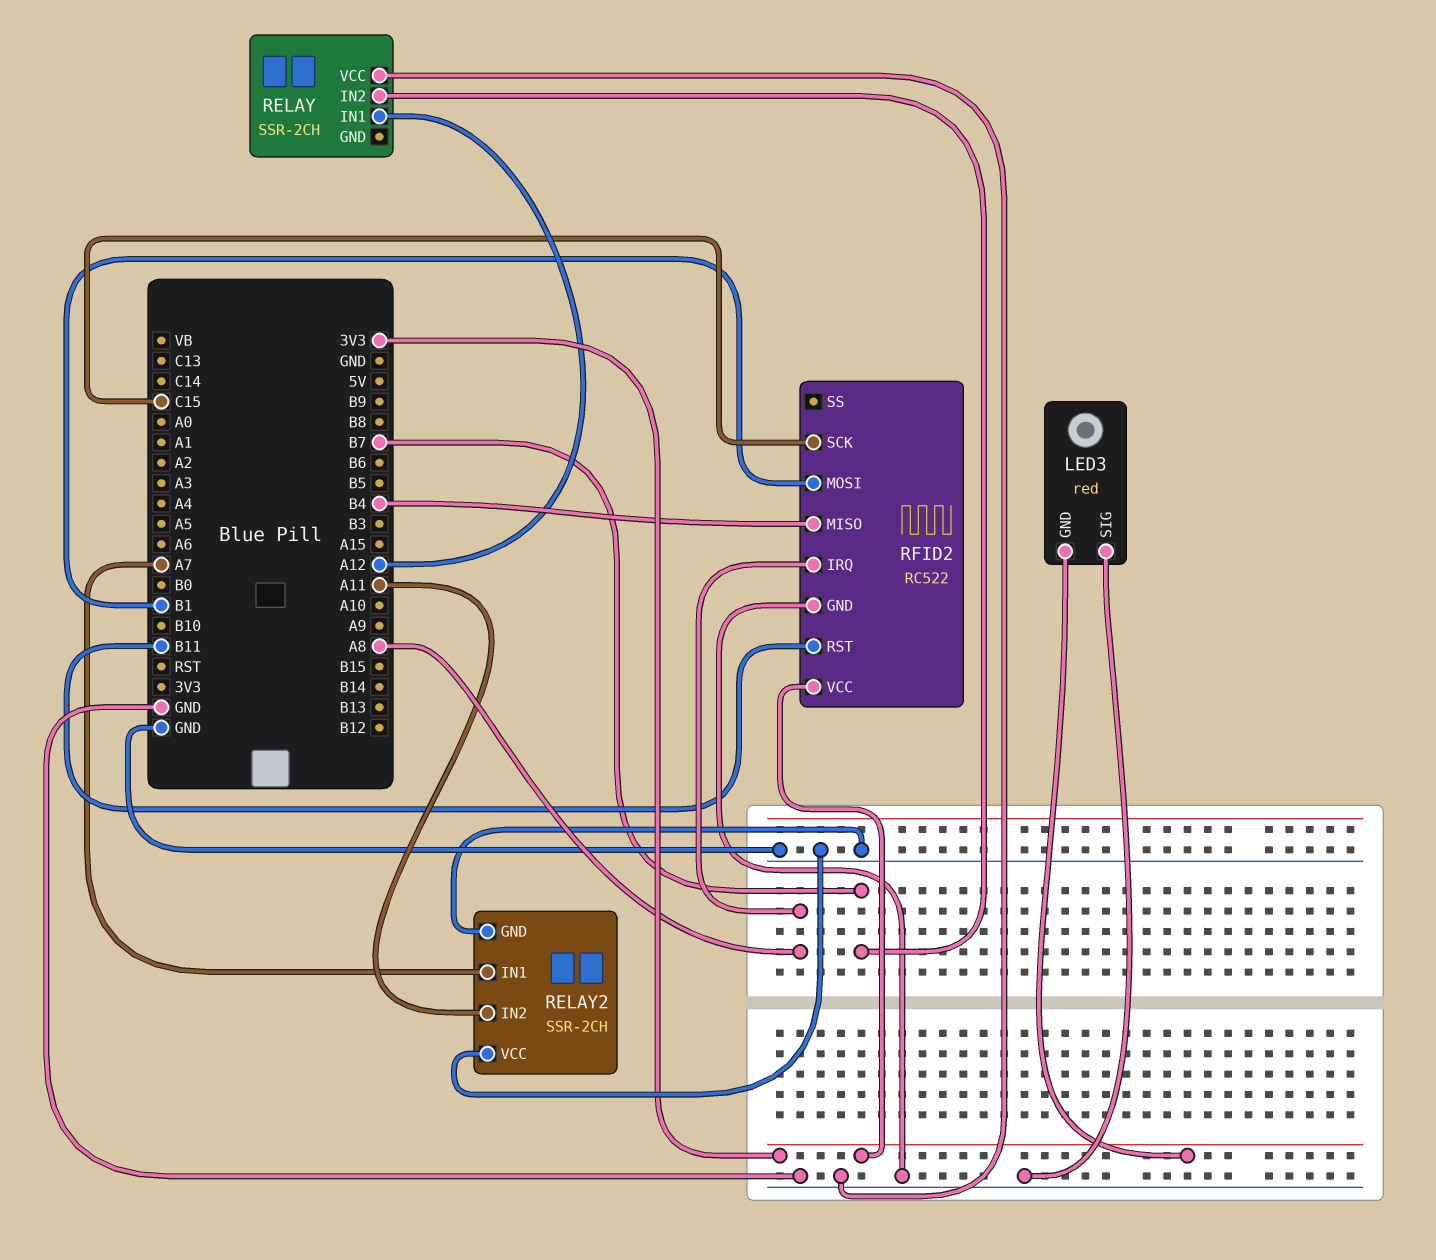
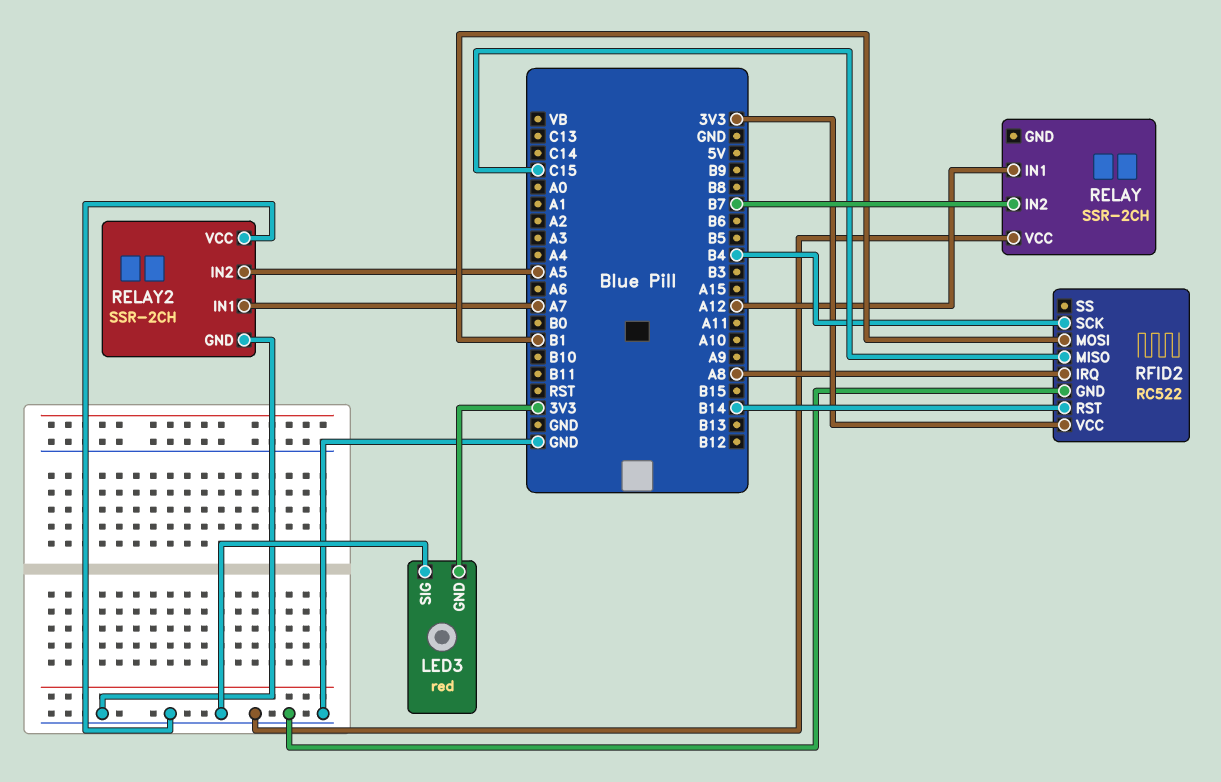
RELAY2 pin IN2: A11 -> A5
RFID2 pin MISO: B4 -> C15
RFID2 pin RST: B11 -> B14
RFID2 pin SCK: C15 -> B4

